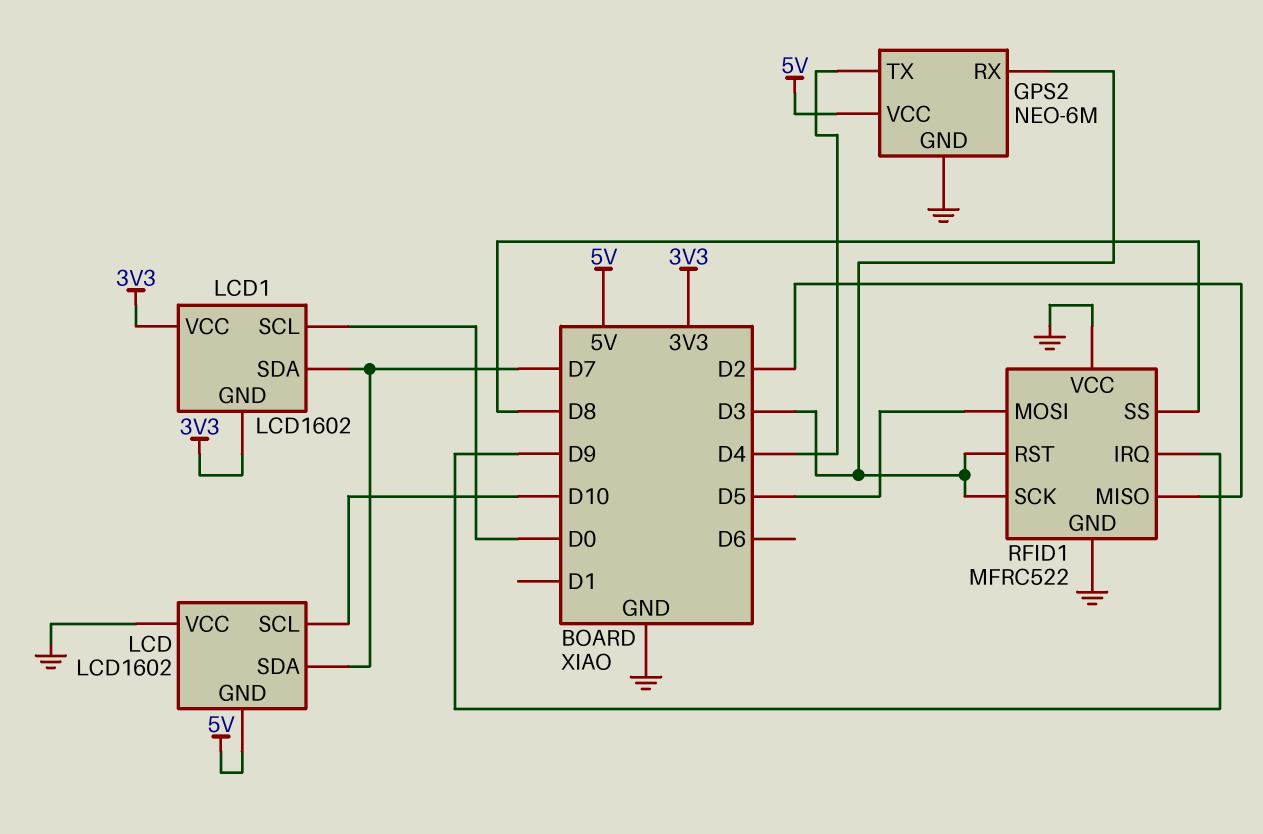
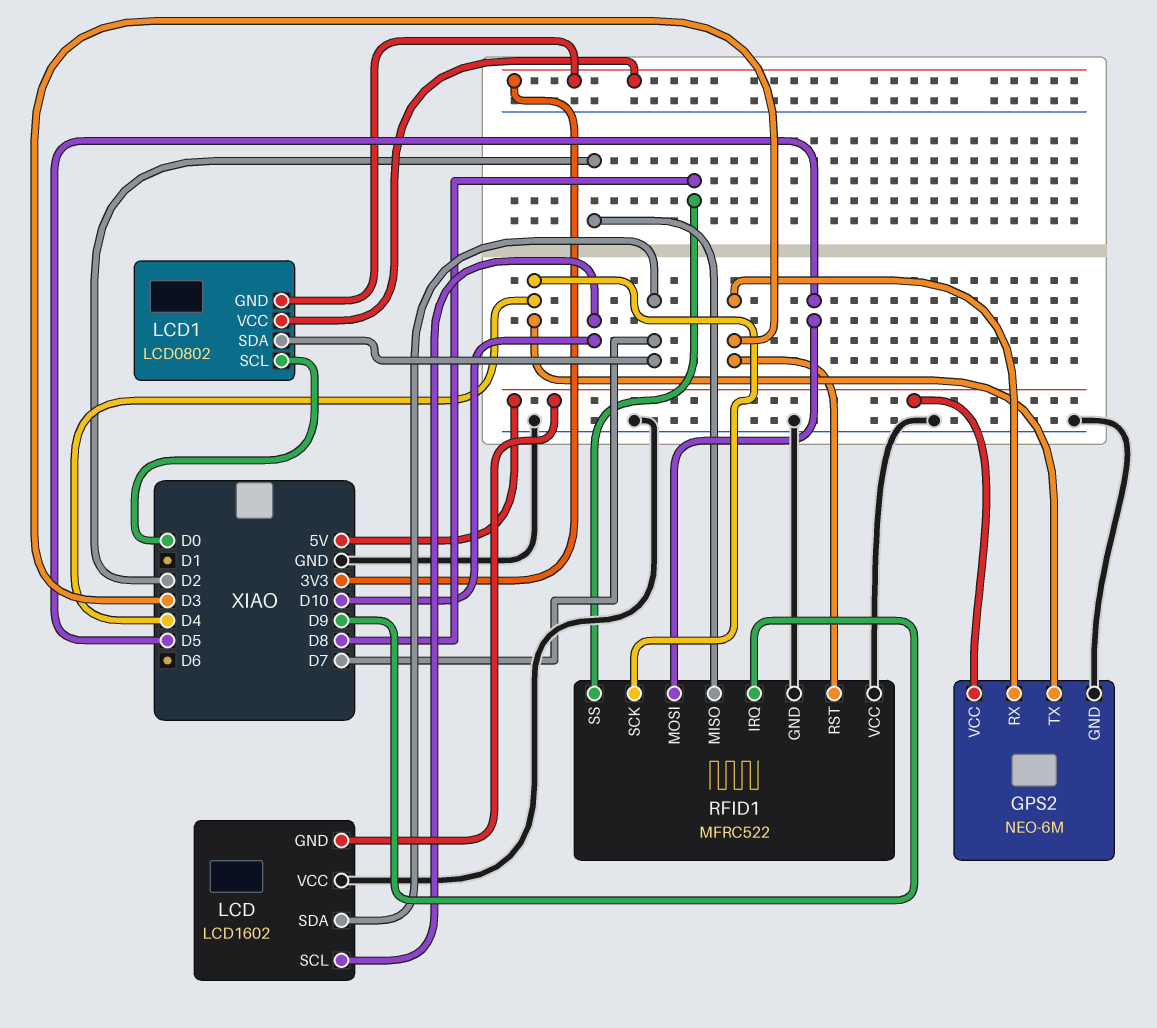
LCD1: LCD1602 -> LCD0802
RFID1 pin SCK: D3 -> D4

